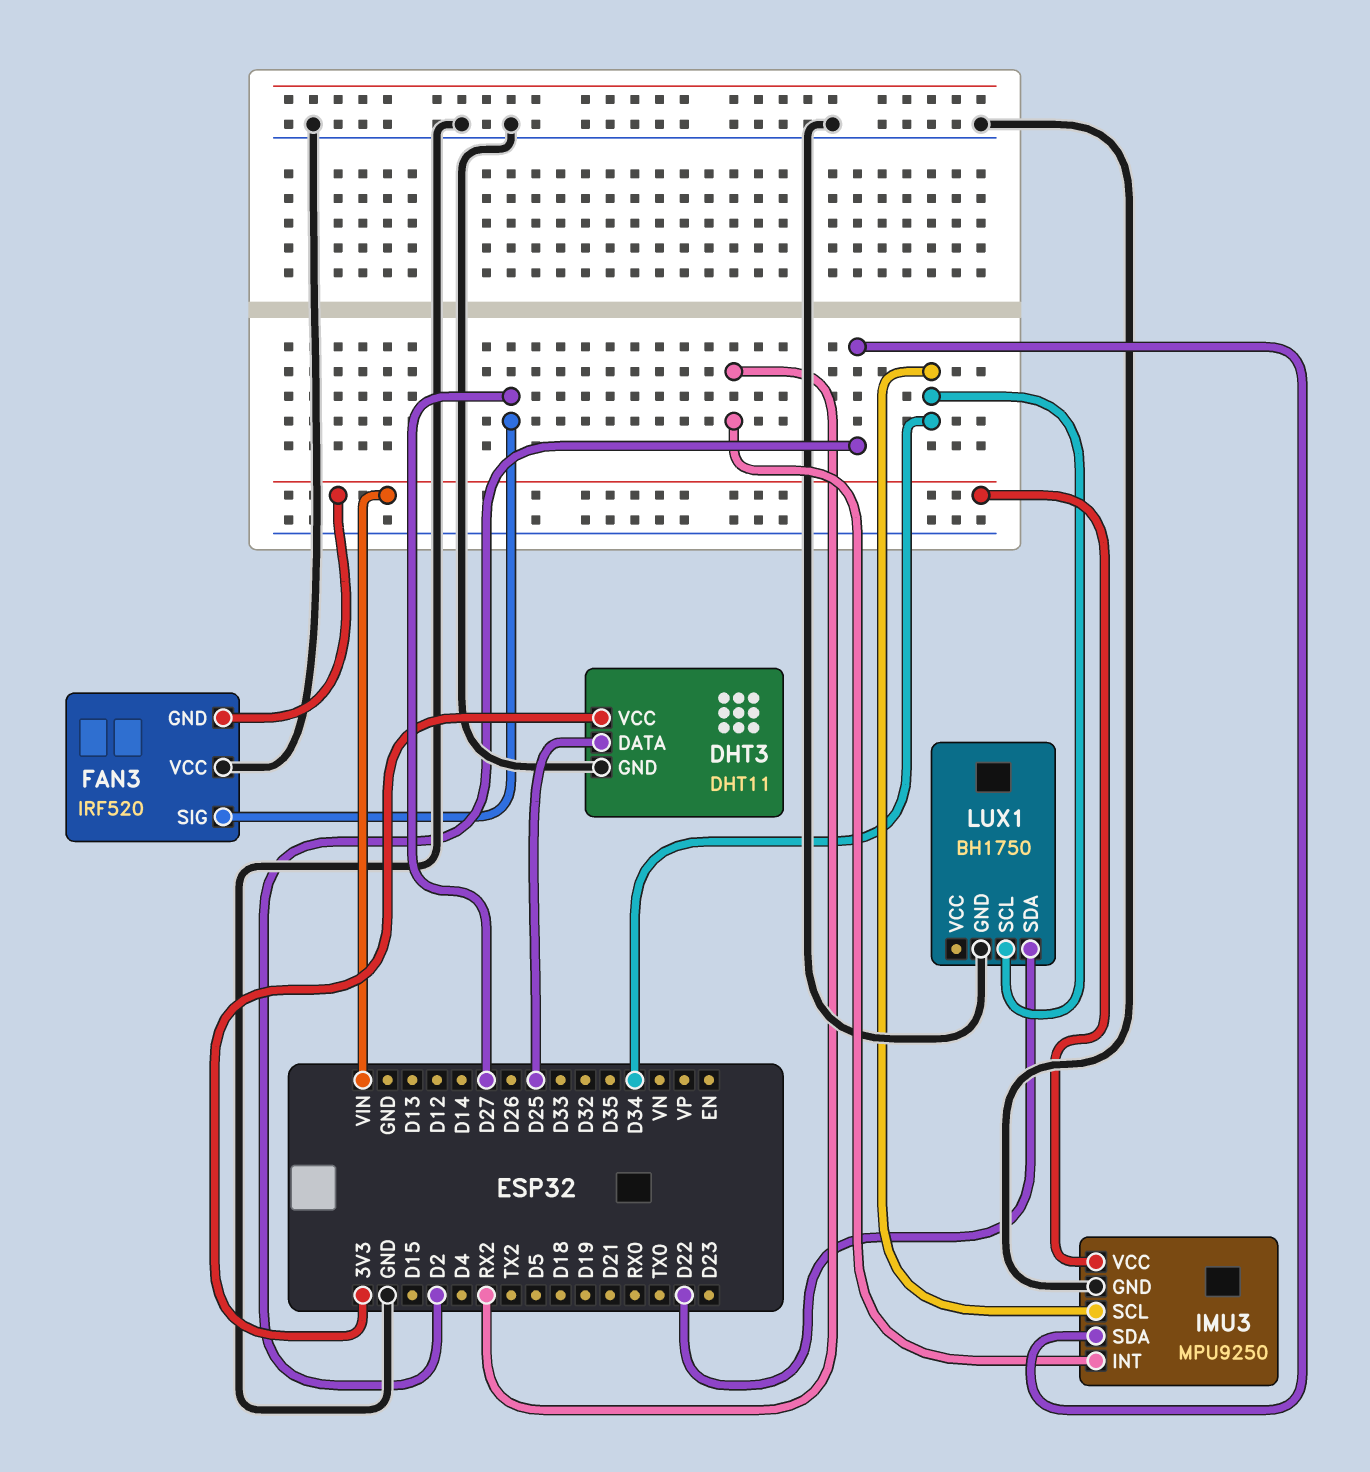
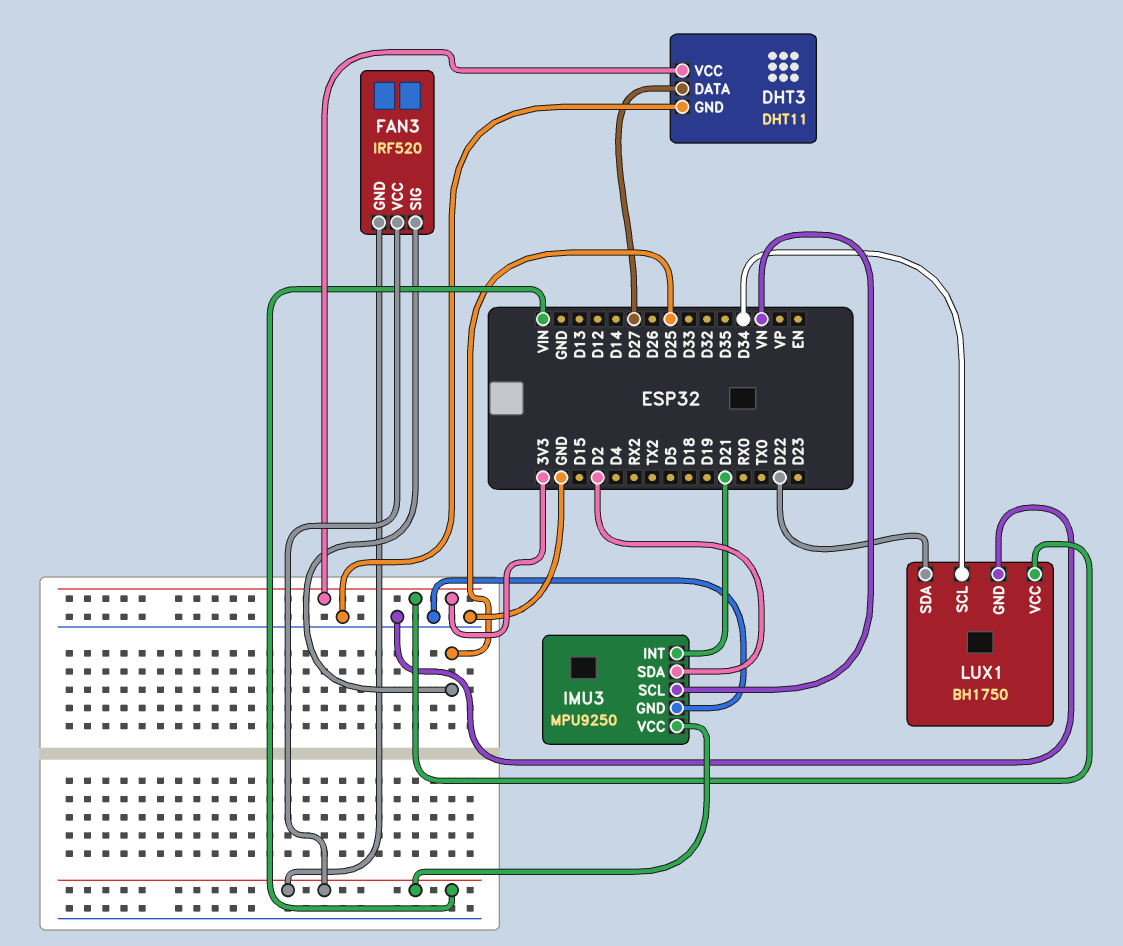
DHT3 pin DATA: D25 -> D27
FAN3 pin SIG: D27 -> D25
FAN3 pin VCC: GND -> VIN
IMU3 pin INT: RX2 -> D21
IMU3 pin SCL: D34 -> VN
LUX1 pin VCC: none -> 3V3

